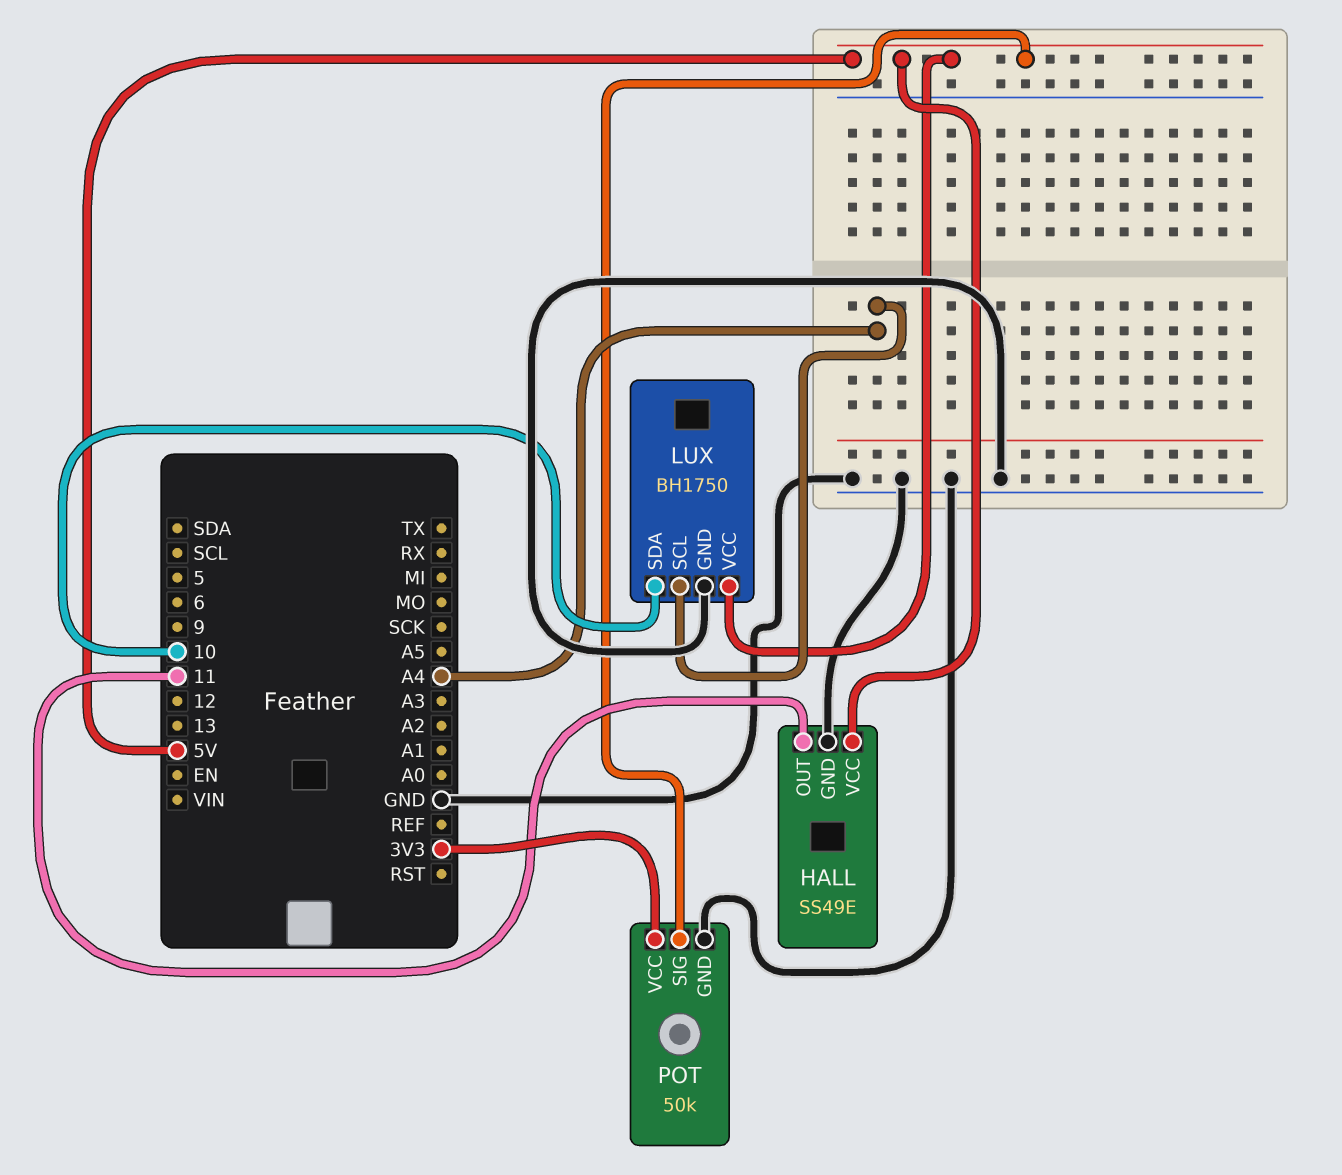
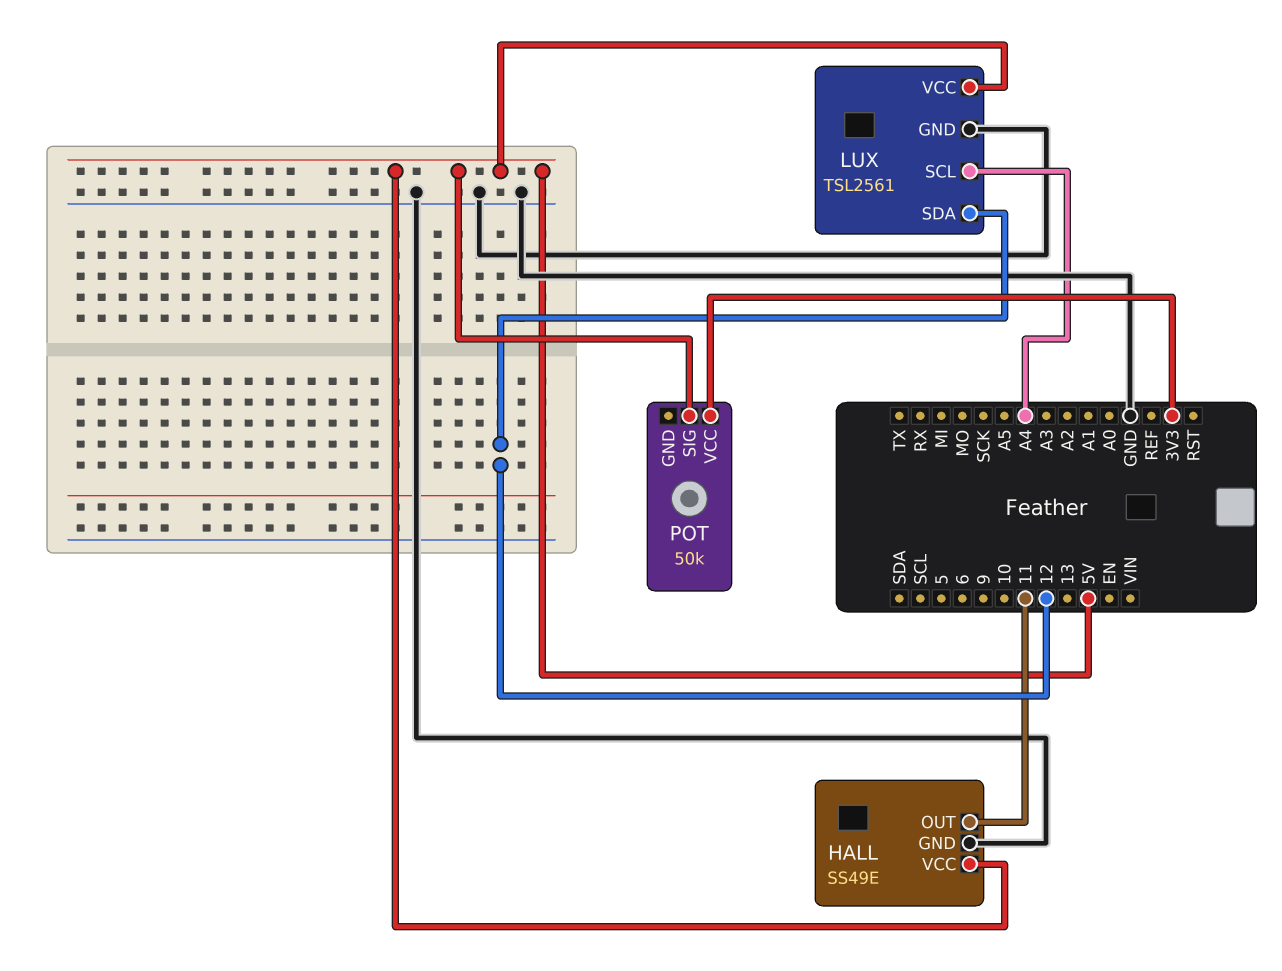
LUX: BH1750 -> TSL2561
LUX pin SDA: 10 -> 12
POT pin GND: GND -> none

